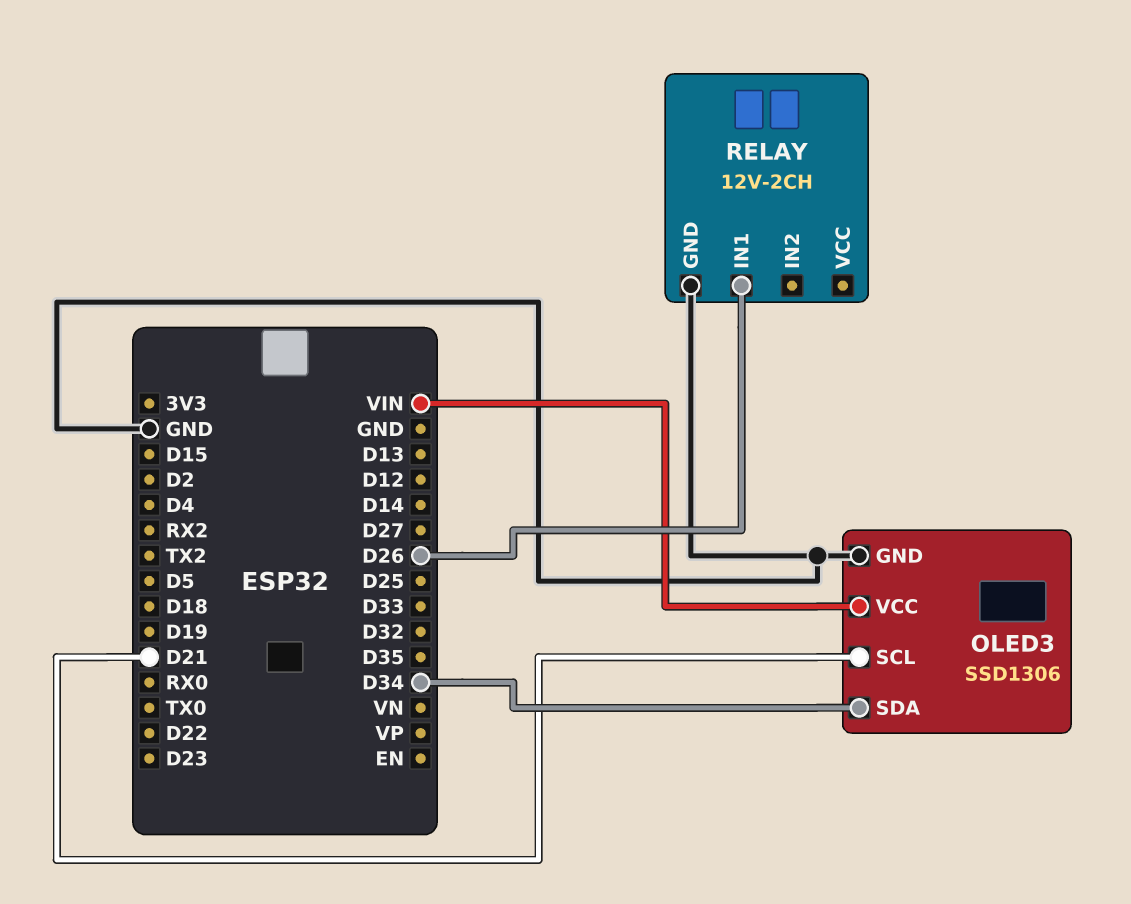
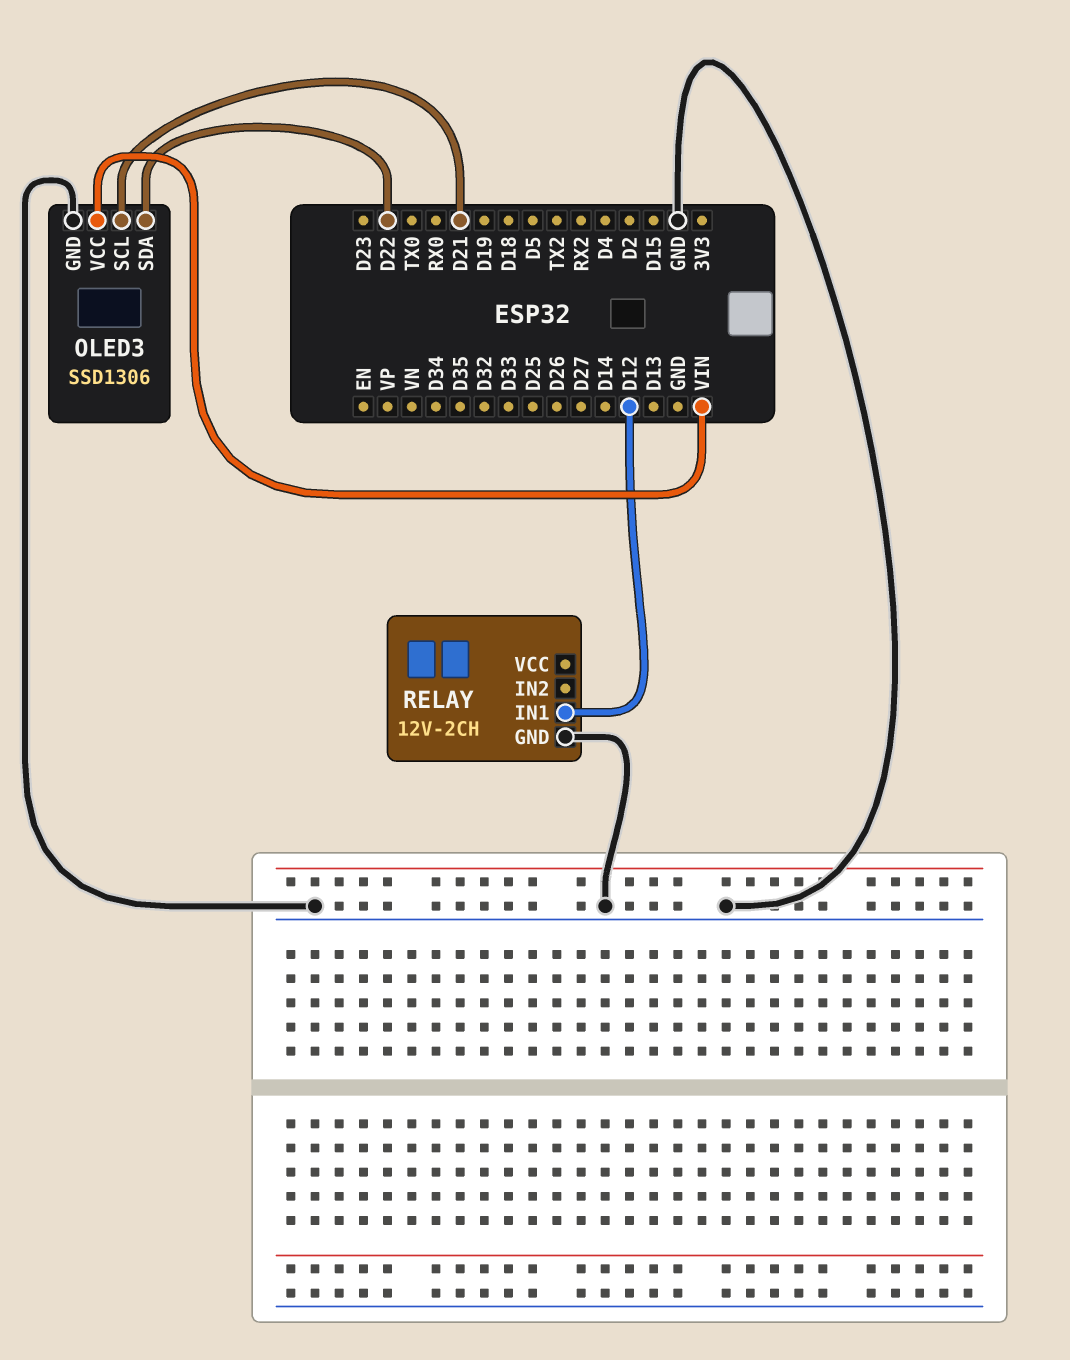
OLED3 pin SDA: D34 -> D22
RELAY pin IN1: D26 -> D12

